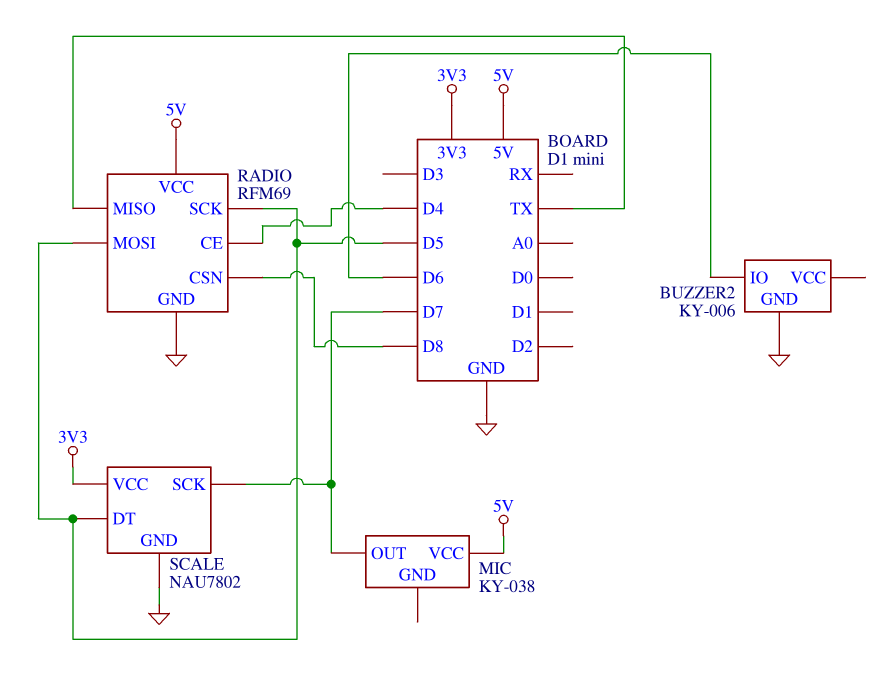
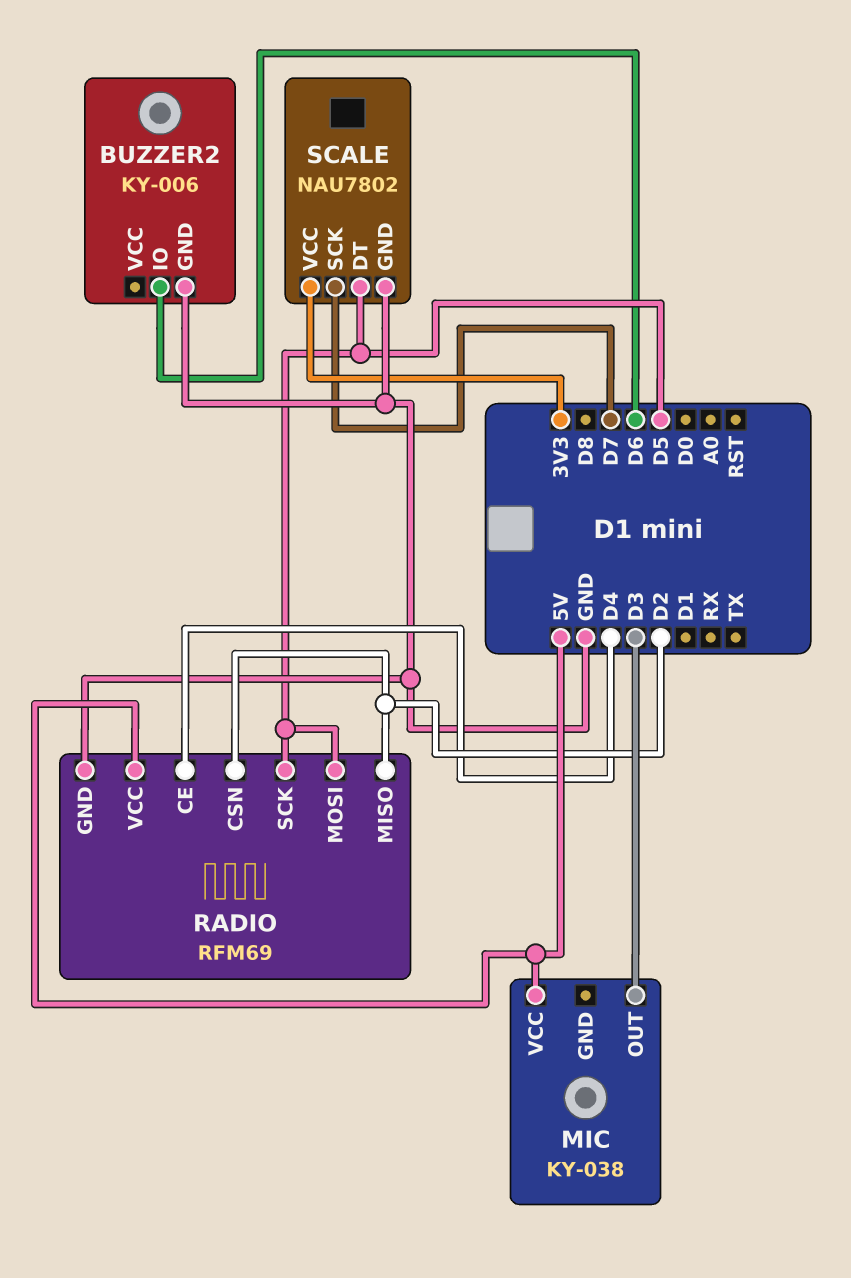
MIC pin OUT: D7 -> D3
RADIO pin CSN: D8 -> D2
RADIO pin MISO: TX -> D2

